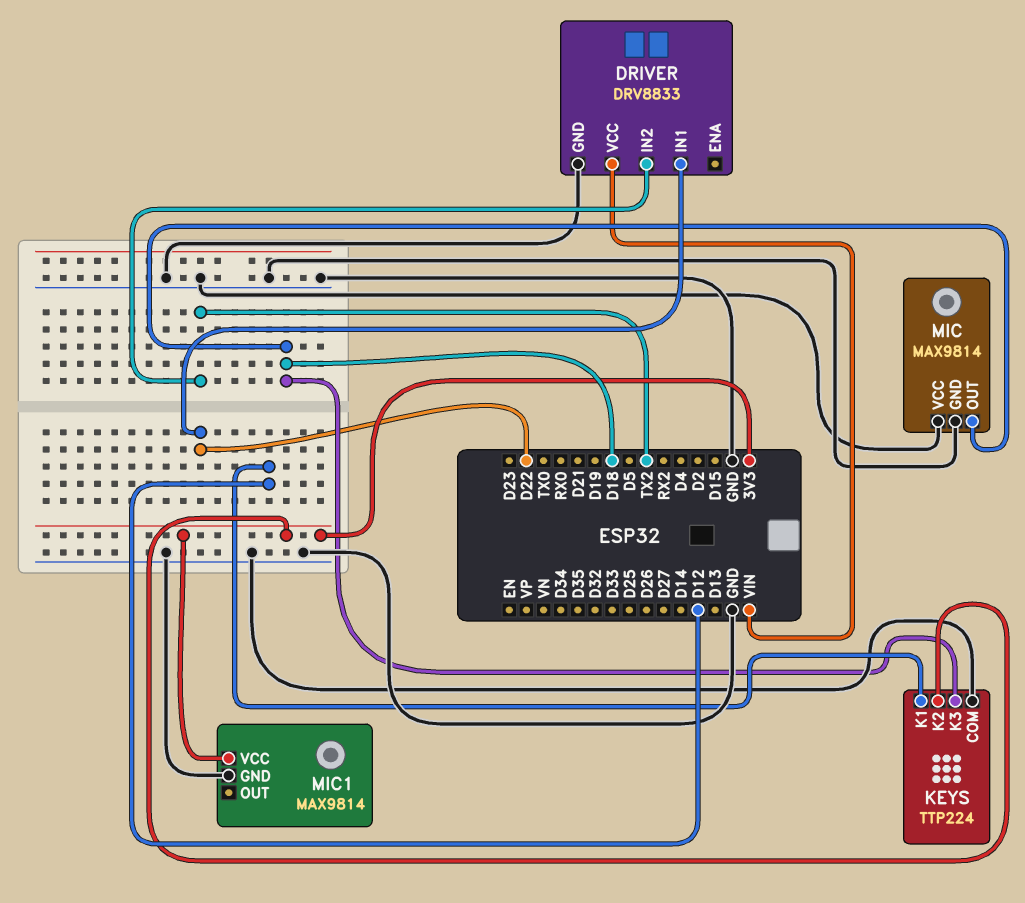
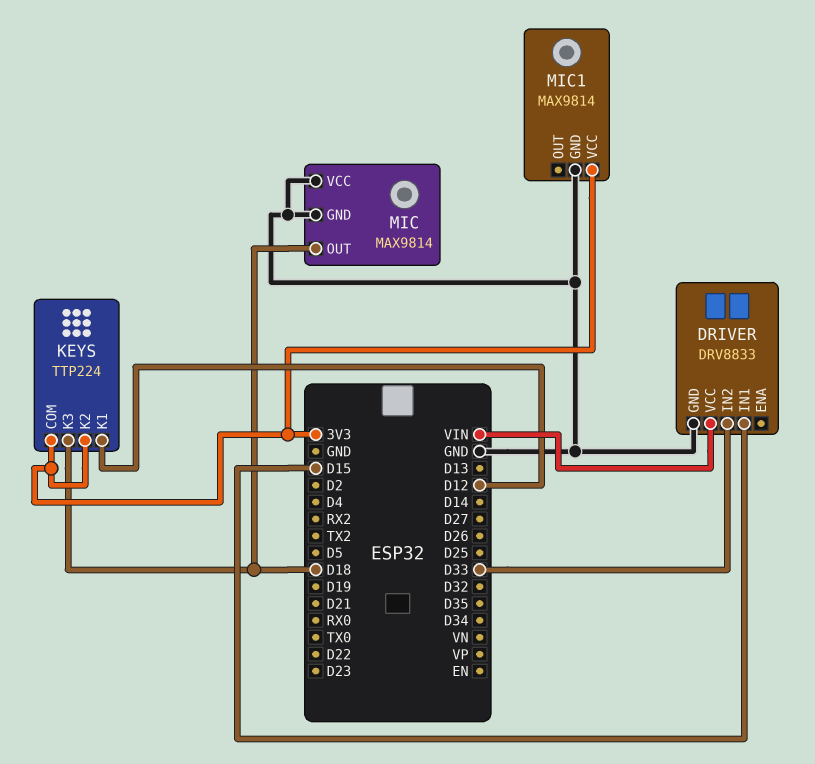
DRIVER pin IN1: D22 -> D15
DRIVER pin IN2: TX2 -> D33
KEYS pin COM: GND -> 3V3

